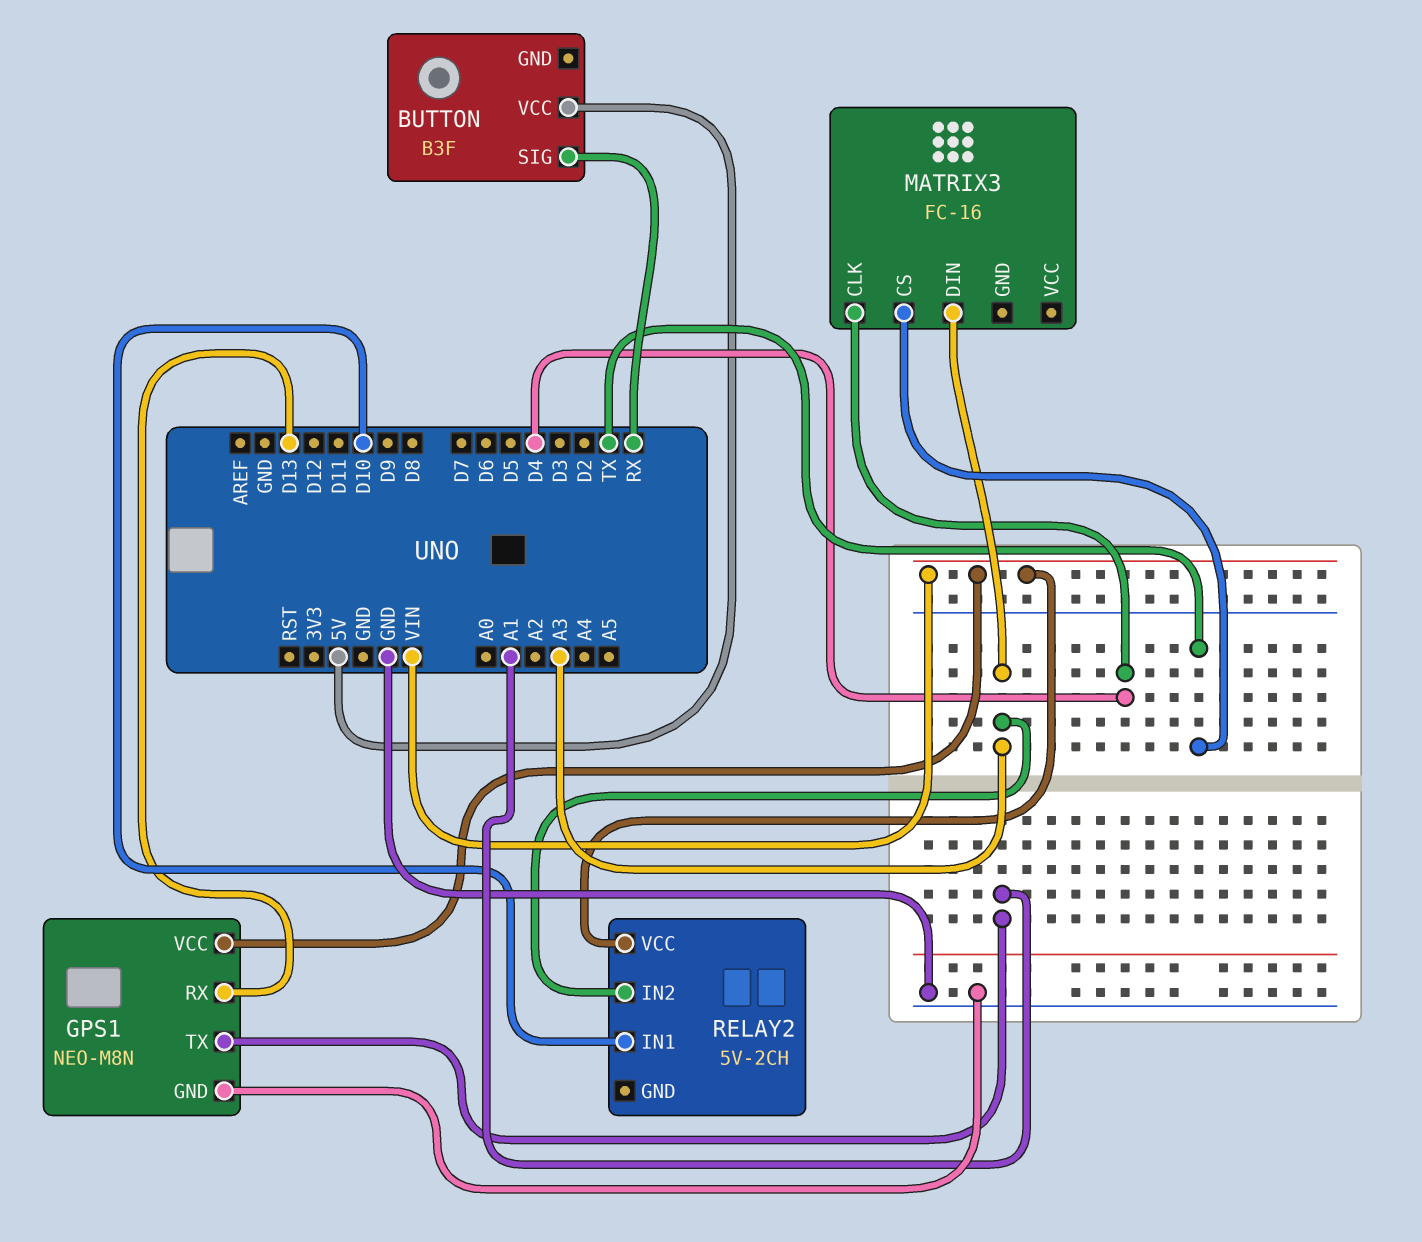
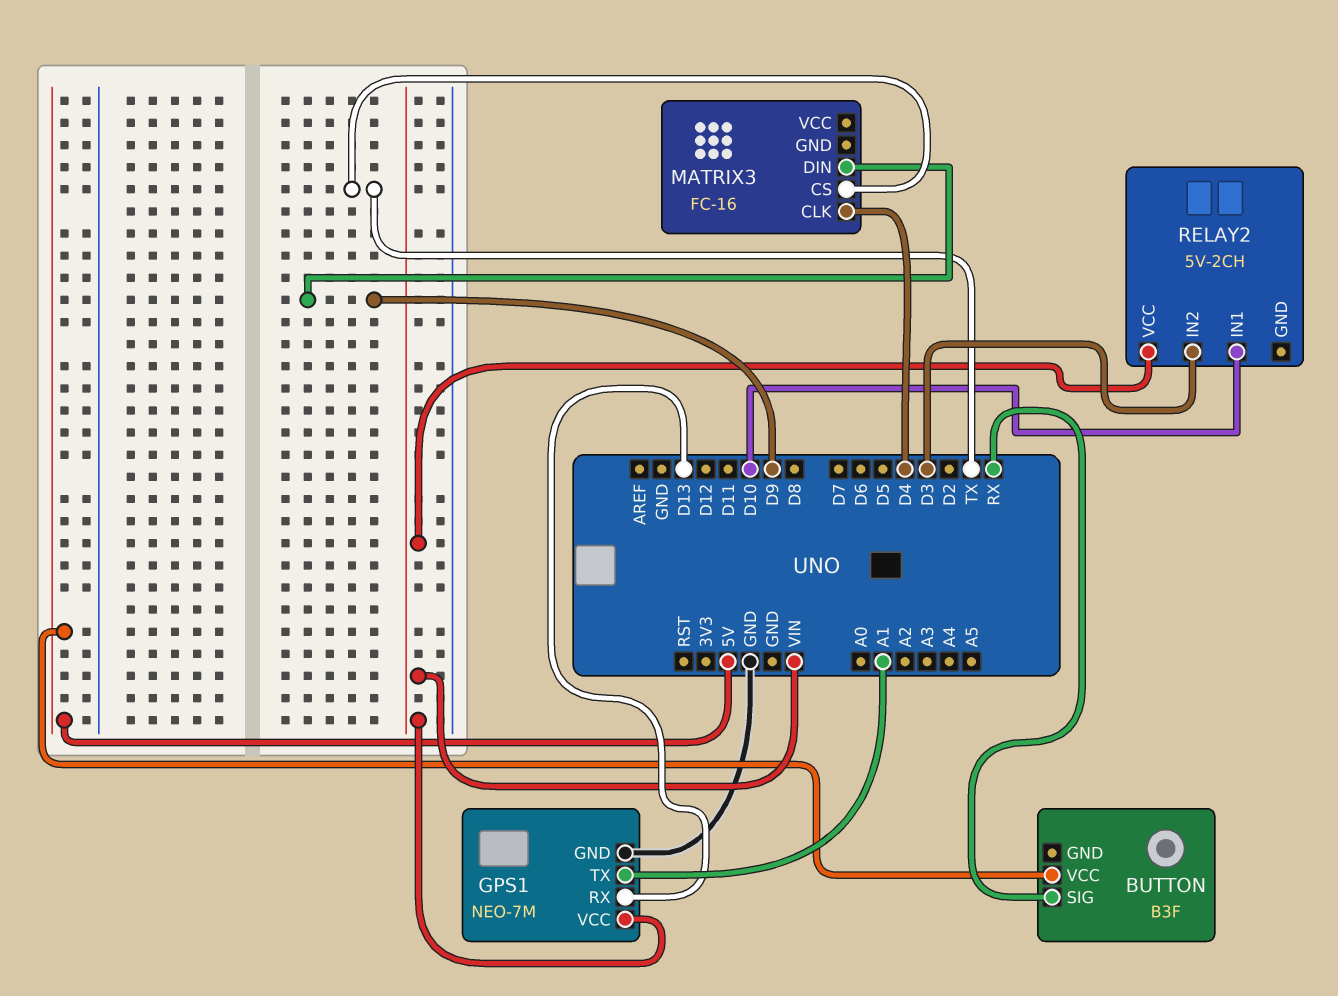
GPS1: NEO-M8N -> NEO-7M
MATRIX3 pin DIN: A3 -> D9
RELAY2 pin IN2: A3 -> D3

